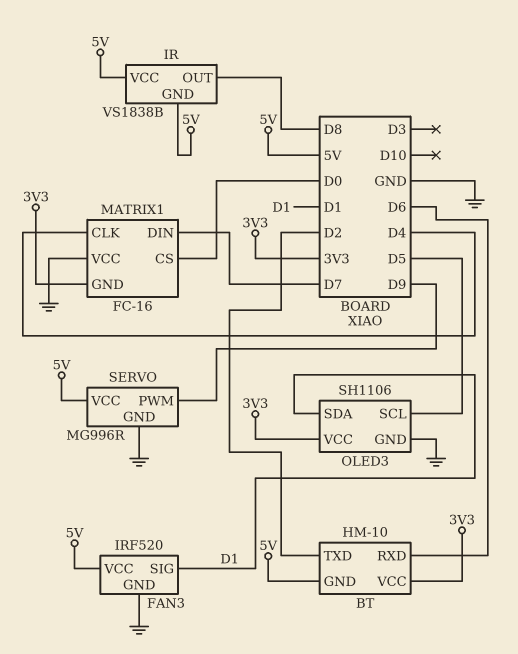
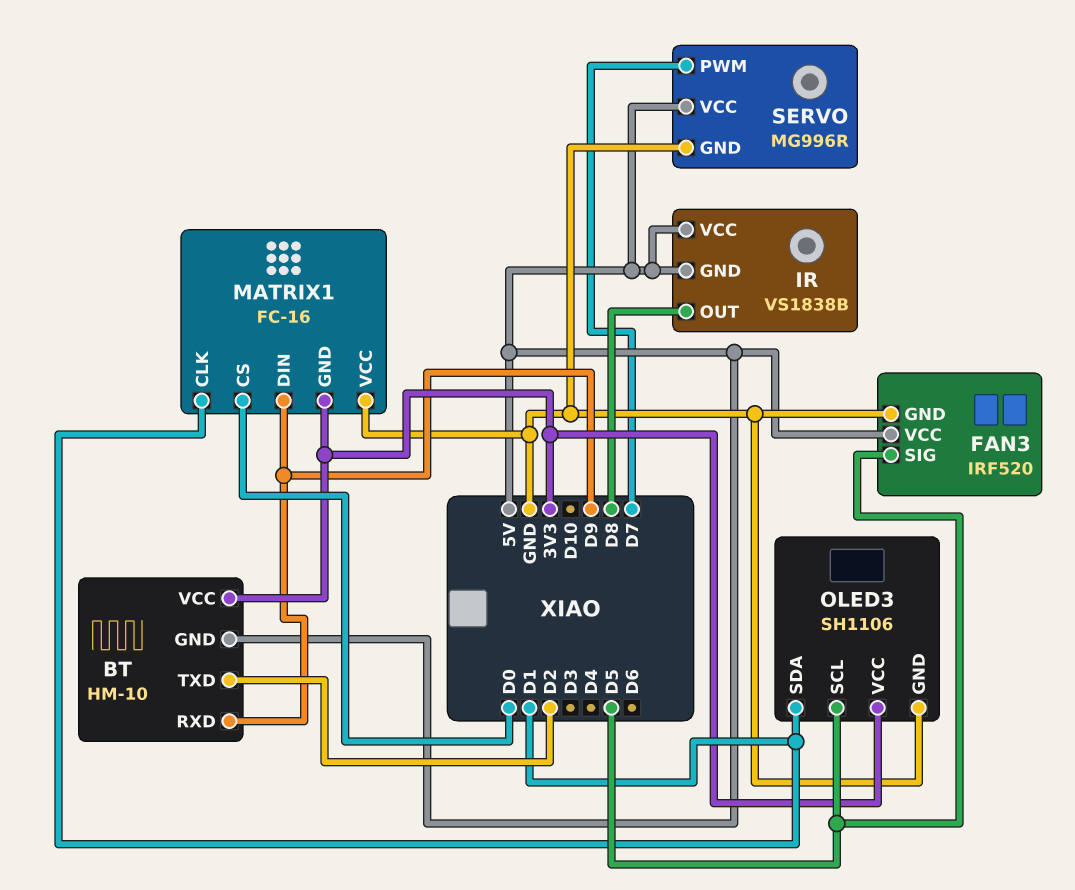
BT pin RXD: D6 -> D9
FAN3 pin SIG: D1 -> D5
MATRIX1 pin CLK: D4 -> D1
MATRIX1 pin DIN: D7 -> D9
SERVO pin PWM: D9 -> D7

